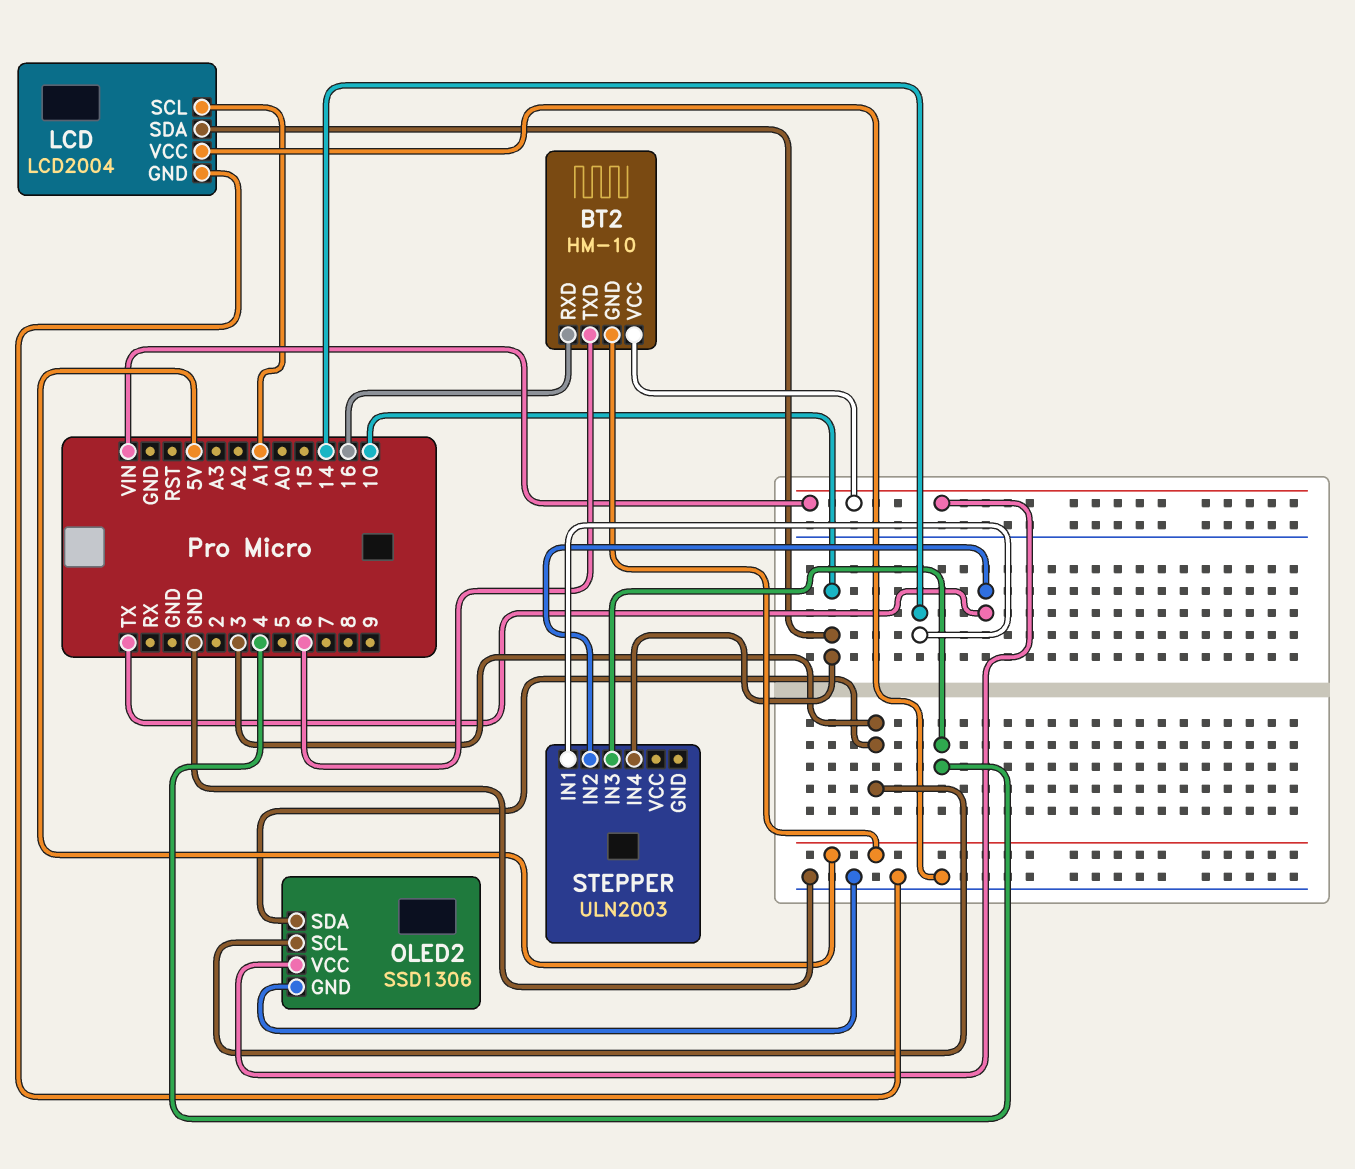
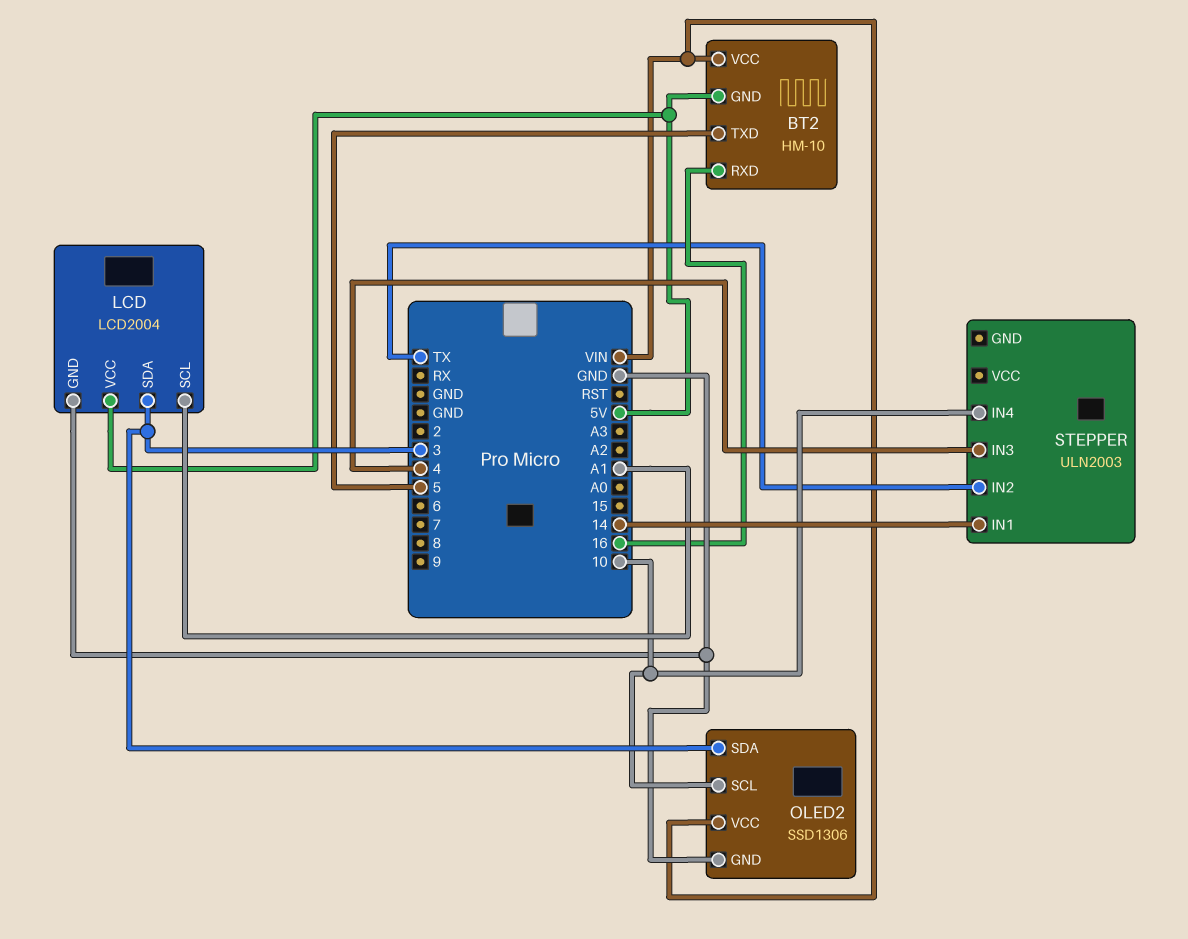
BT2 pin TXD: 6 -> 5
LCD pin SDA: 10 -> 3
LCD pin VCC: GND -> 5V
OLED2 pin SCL: 3 -> 10

